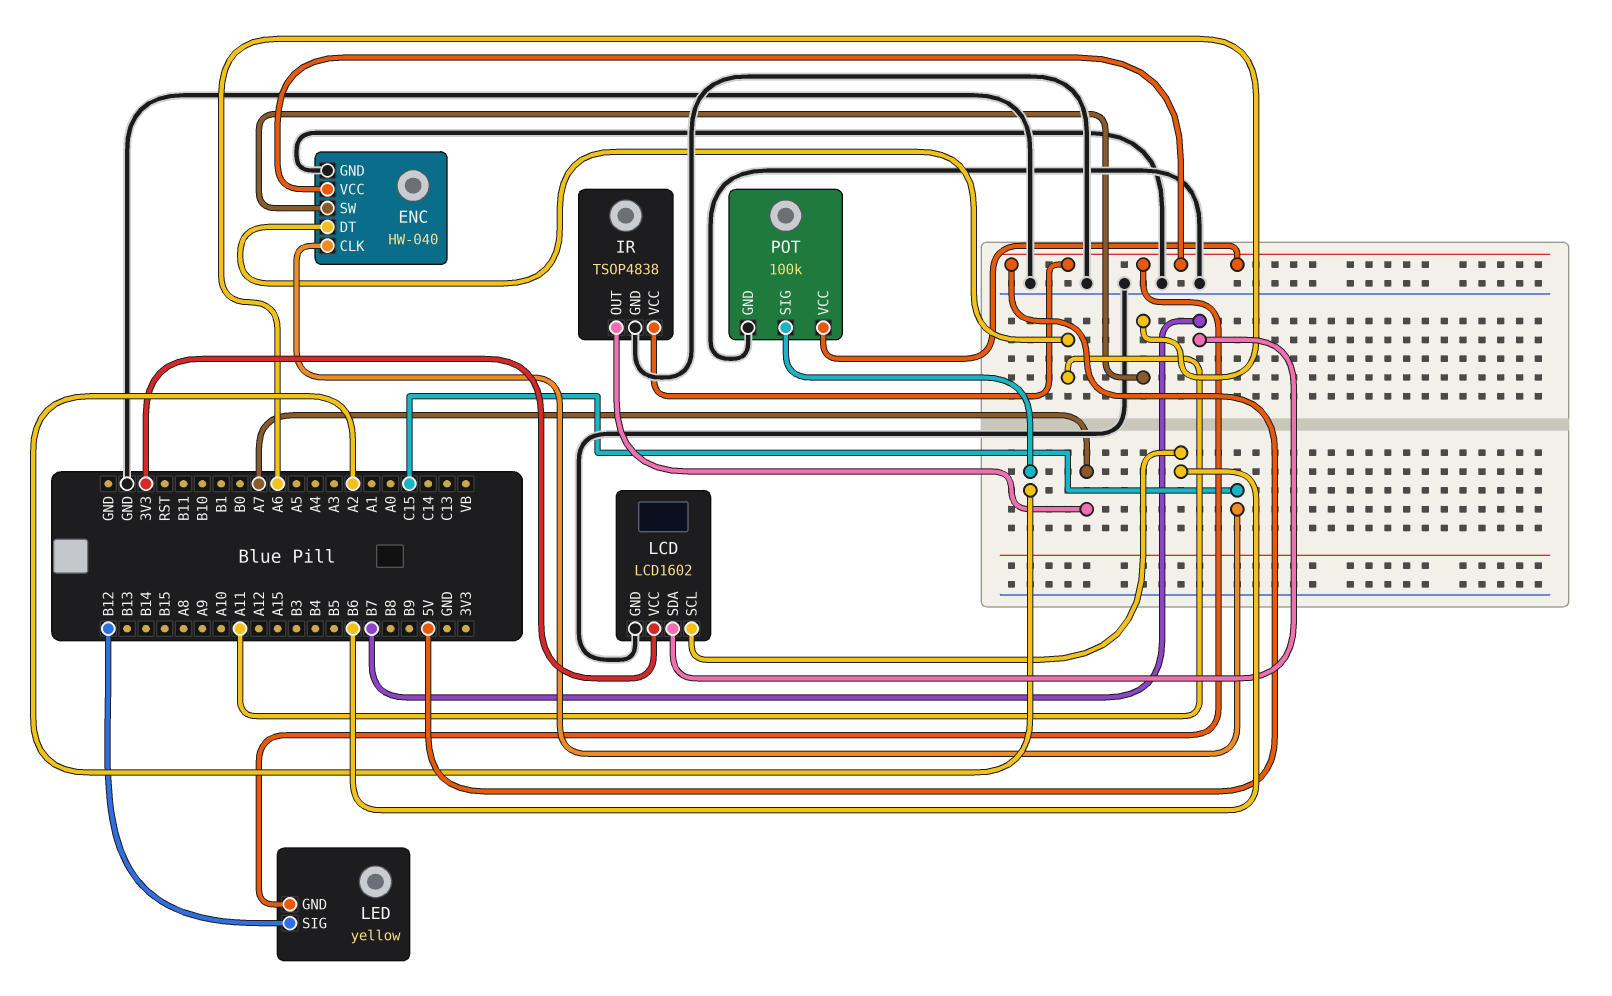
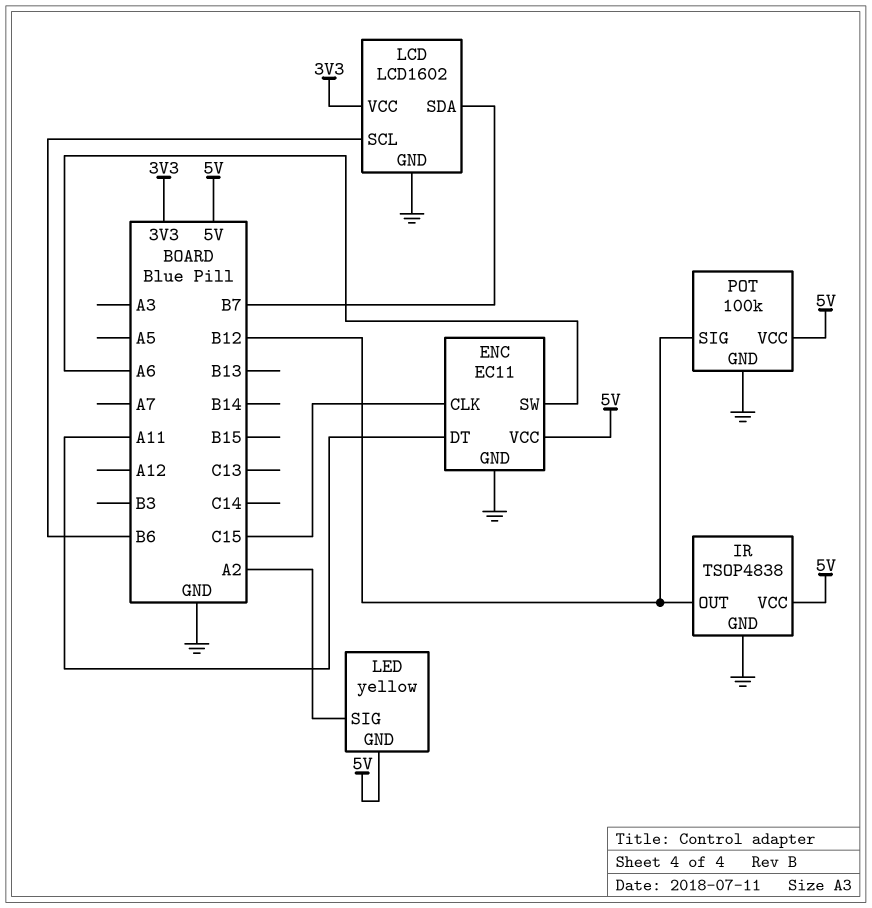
ENC: HW-040 -> EC11
IR pin OUT: A7 -> B12
LED pin SIG: B12 -> A2
POT pin SIG: A2 -> B12

